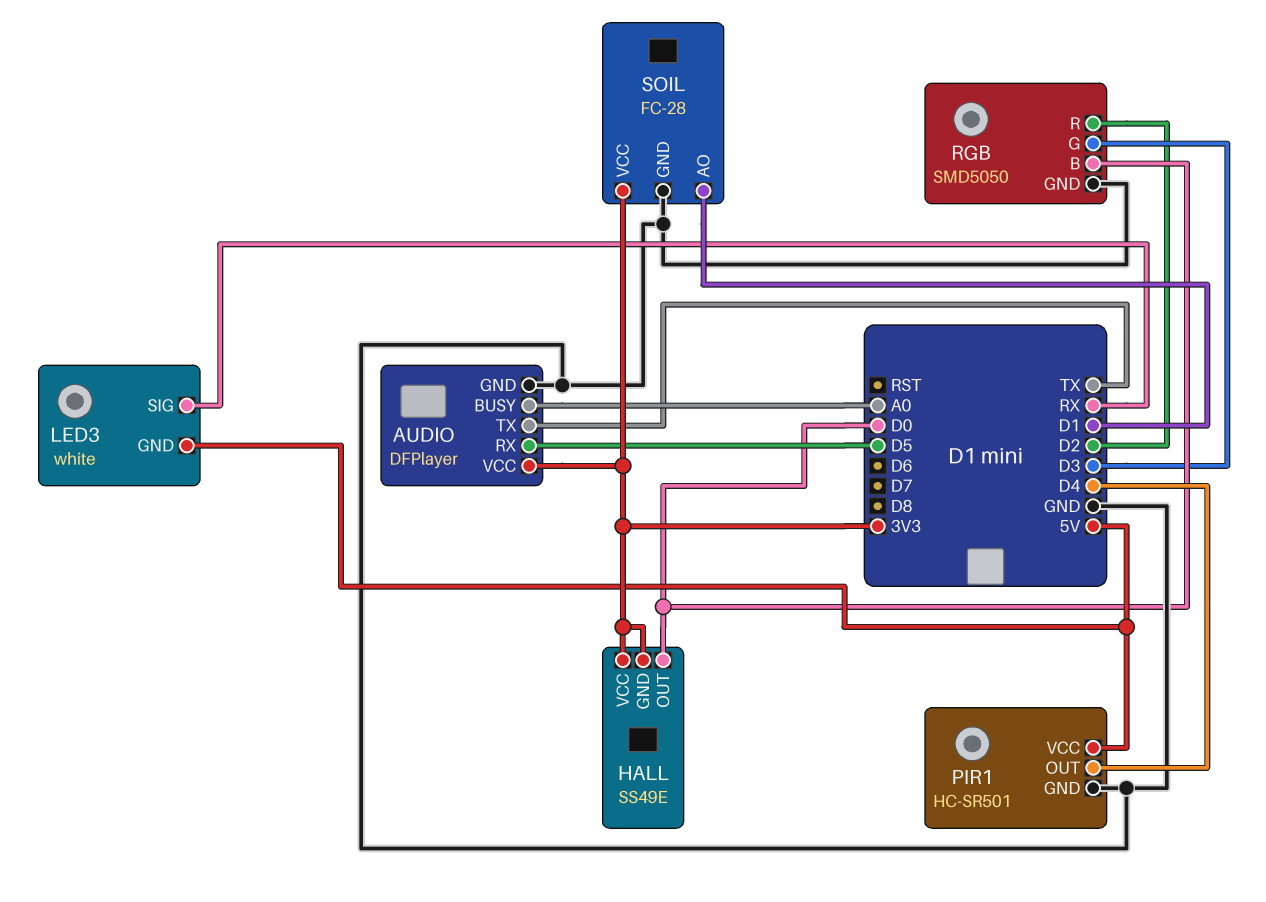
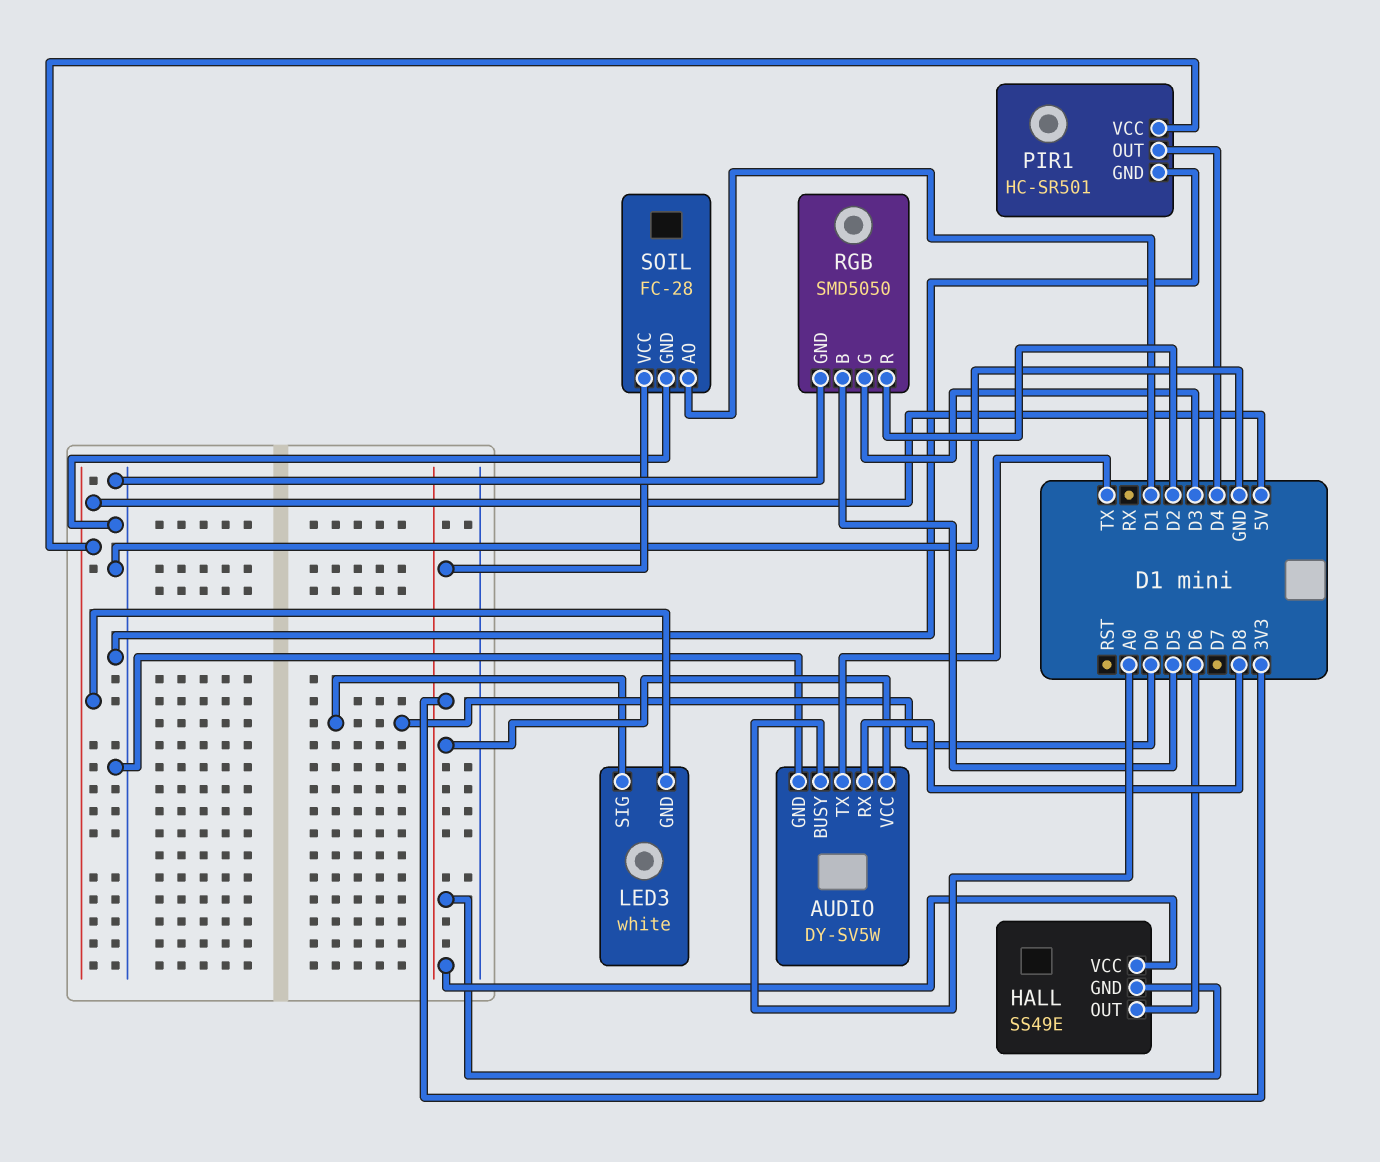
AUDIO: DFPlayer -> DY-SV5W
AUDIO pin RX: D5 -> D8
HALL pin OUT: D0 -> D6
LED3 pin SIG: RX -> D0
RGB pin B: D0 -> D5

